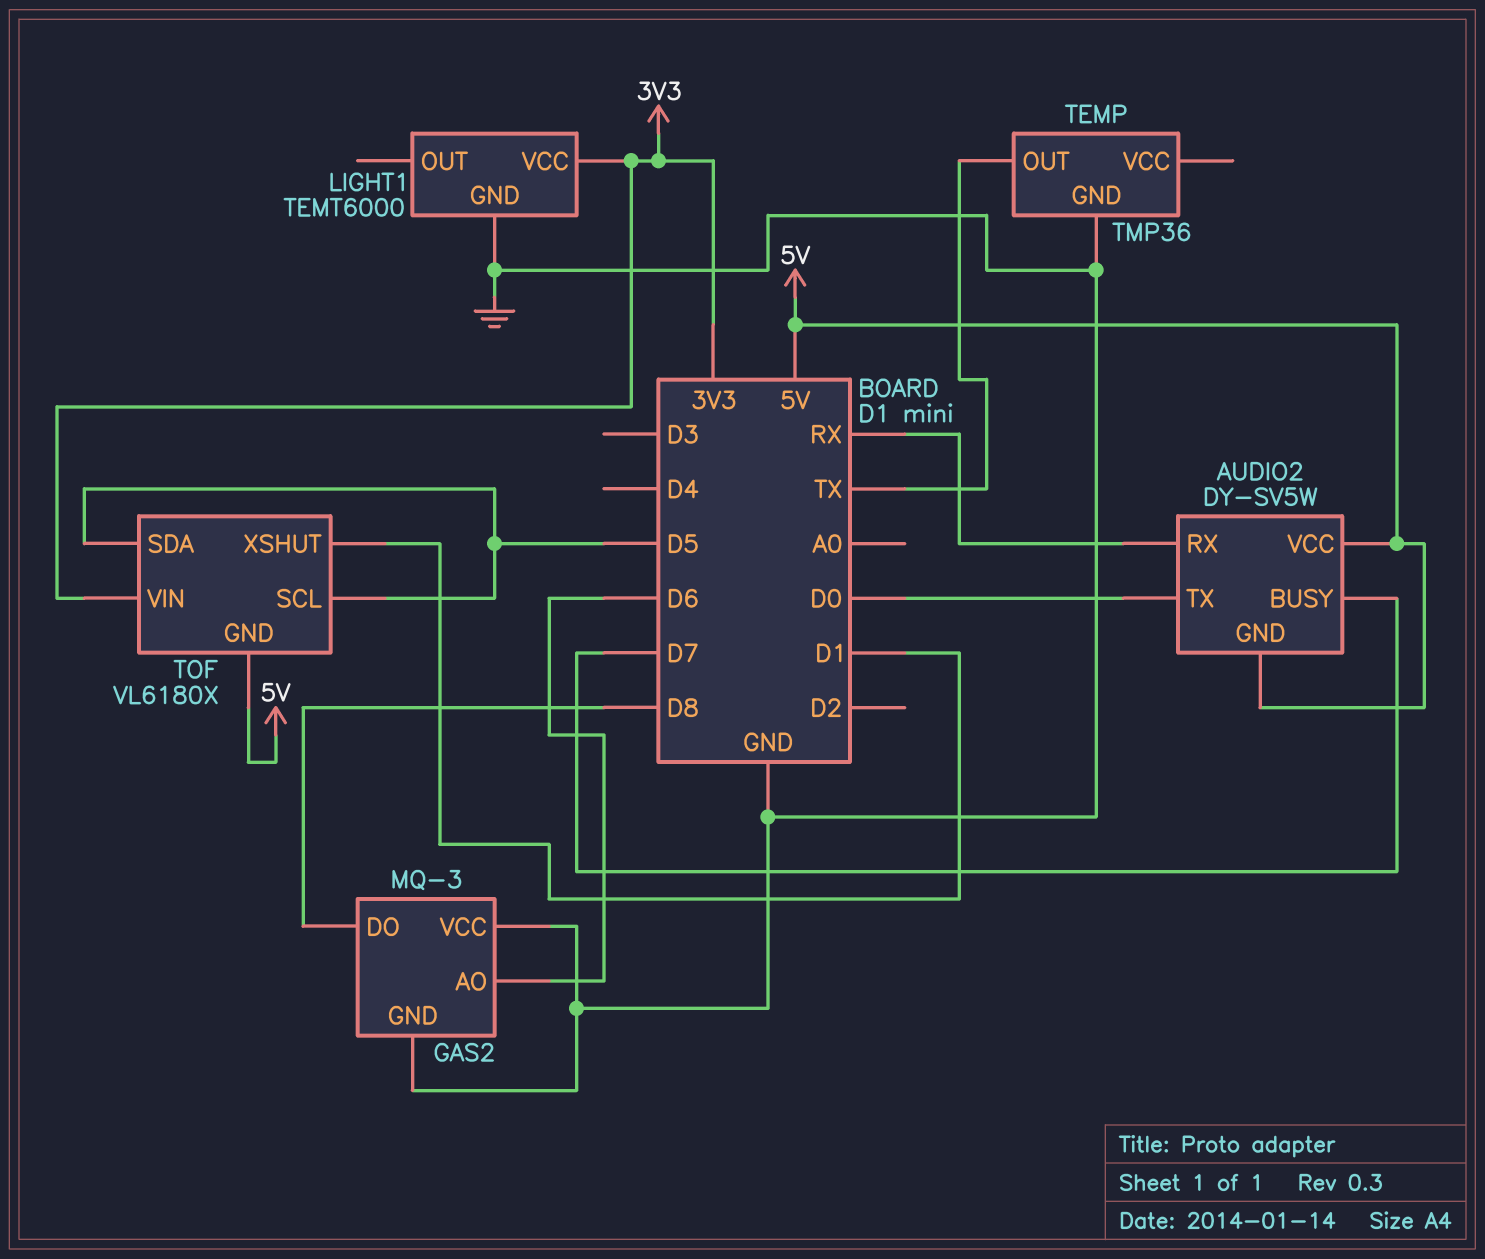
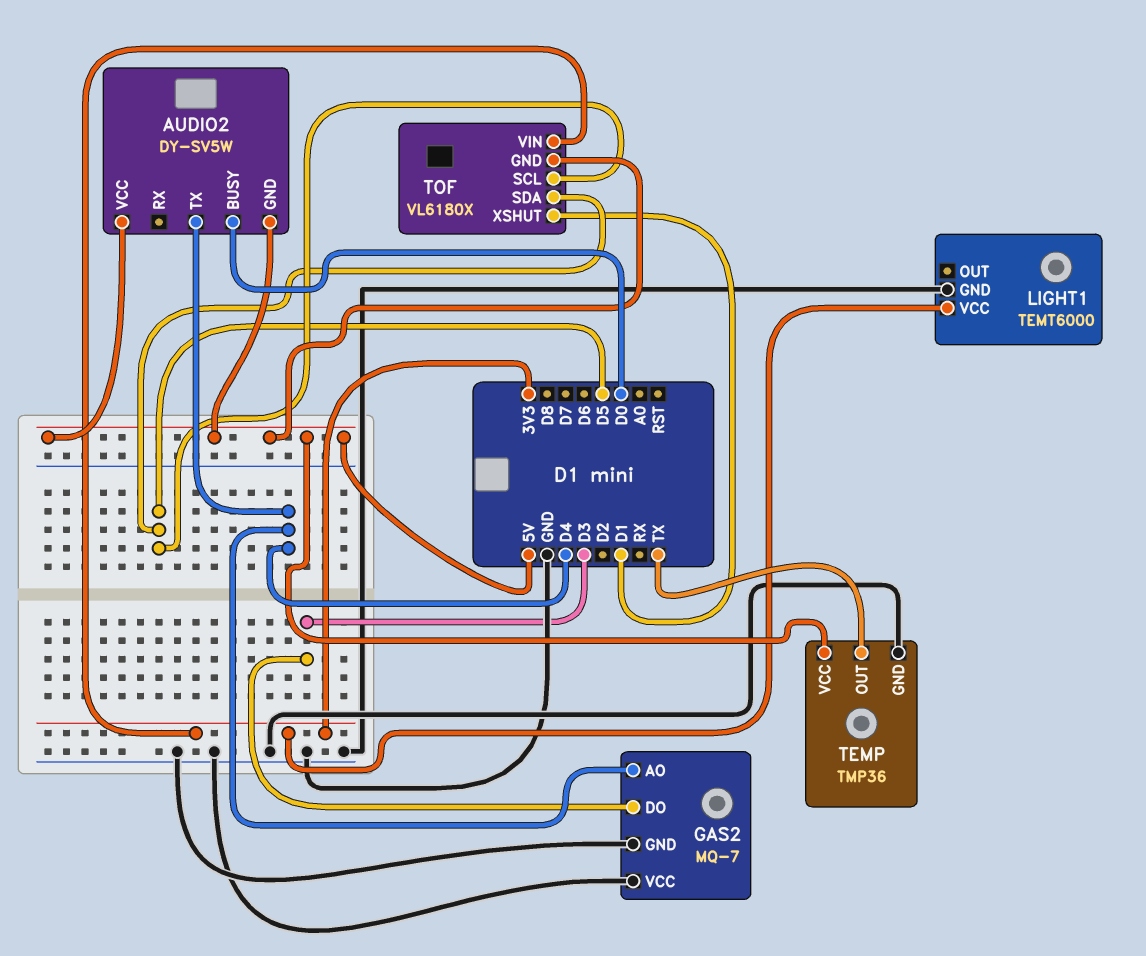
AUDIO2 pin BUSY: D7 -> D0
AUDIO2 pin RX: RX -> none
AUDIO2 pin TX: D0 -> D4
GAS2: MQ-3 -> MQ-7
GAS2 pin AO: D6 -> D4
GAS2 pin DO: D8 -> D3
TEMP pin VCC: none -> 5V

